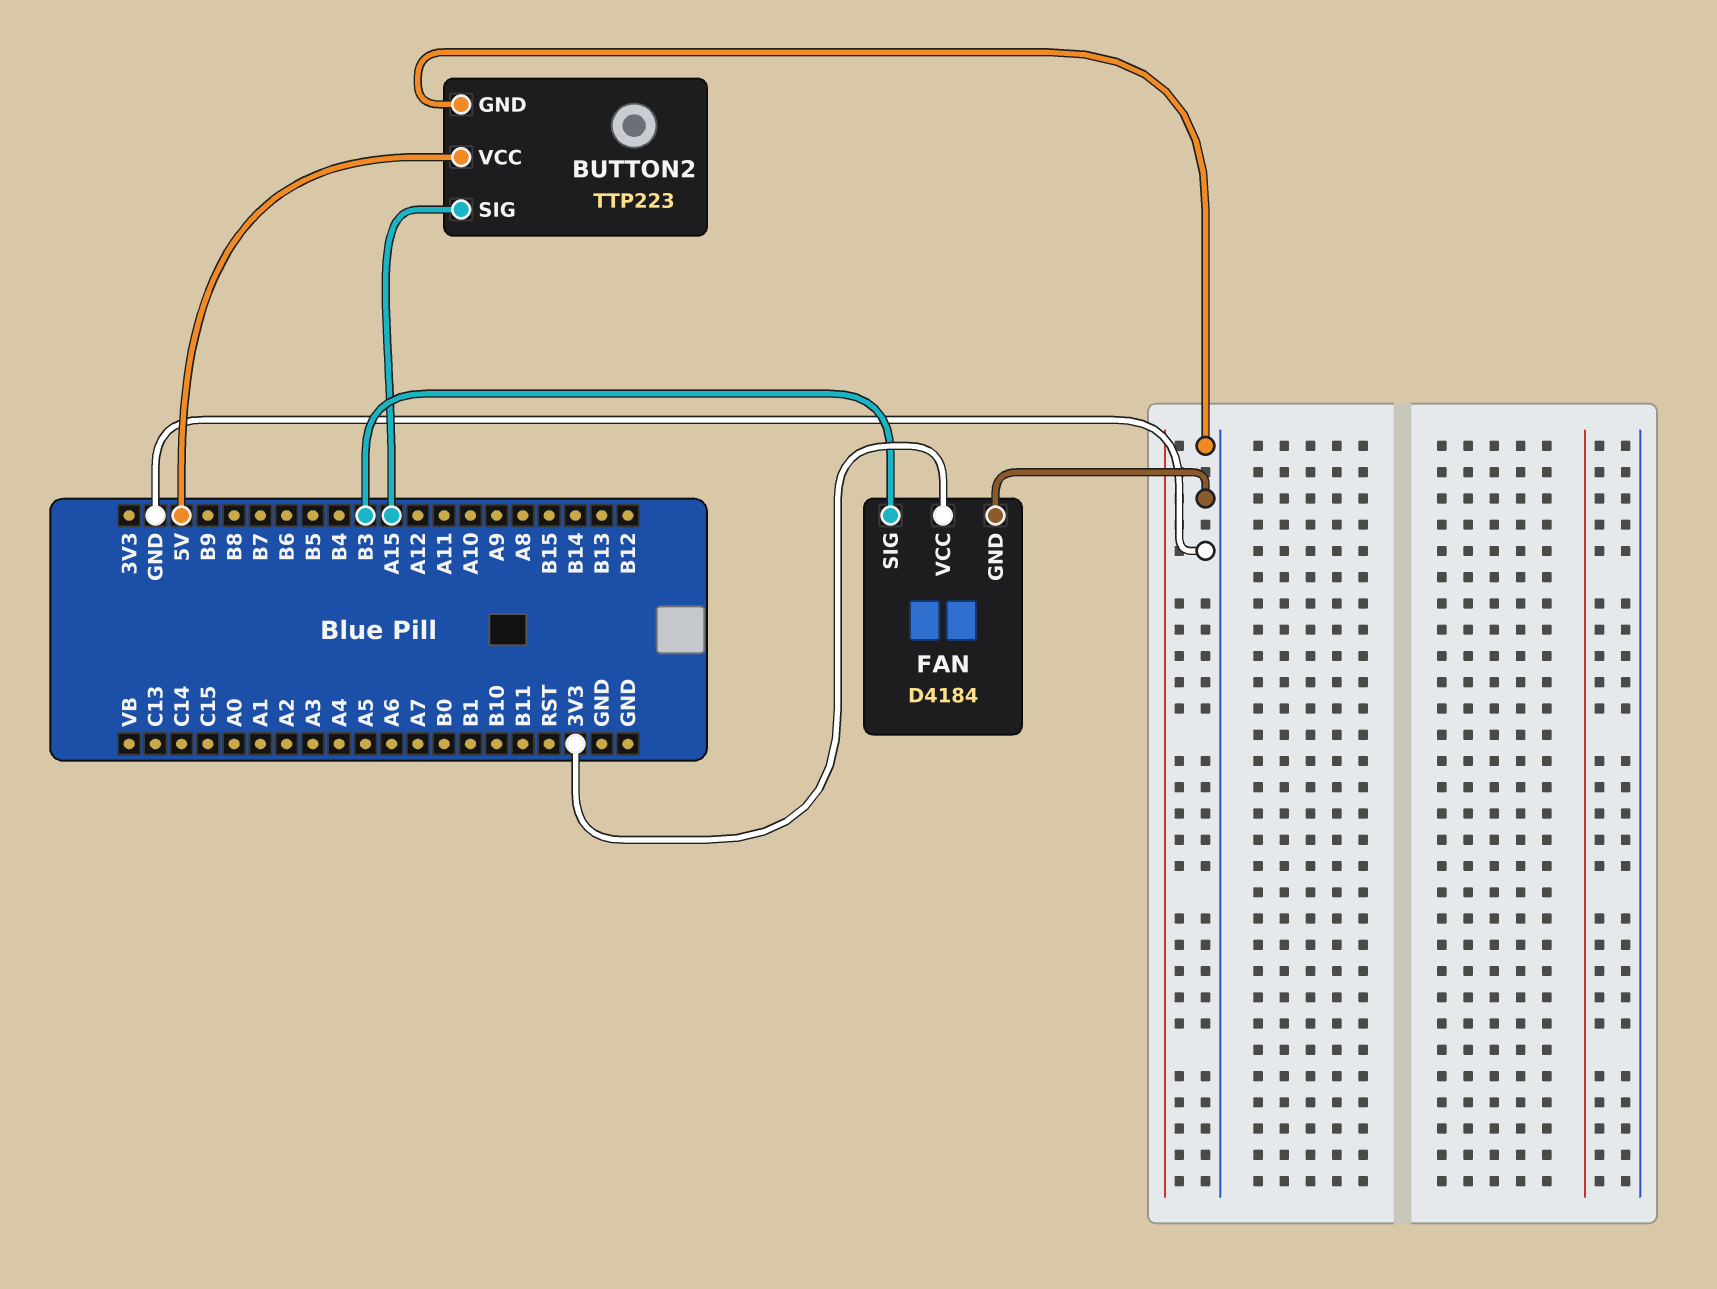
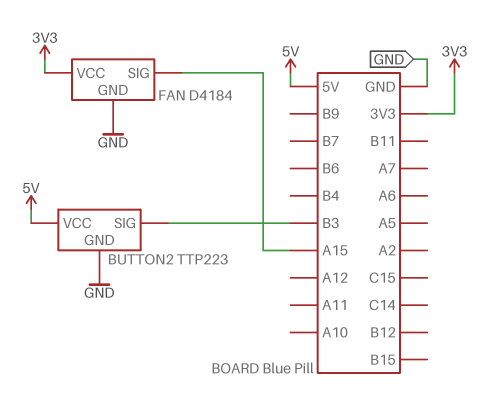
BUTTON2 pin SIG: A15 -> B3
FAN pin SIG: B3 -> A15

